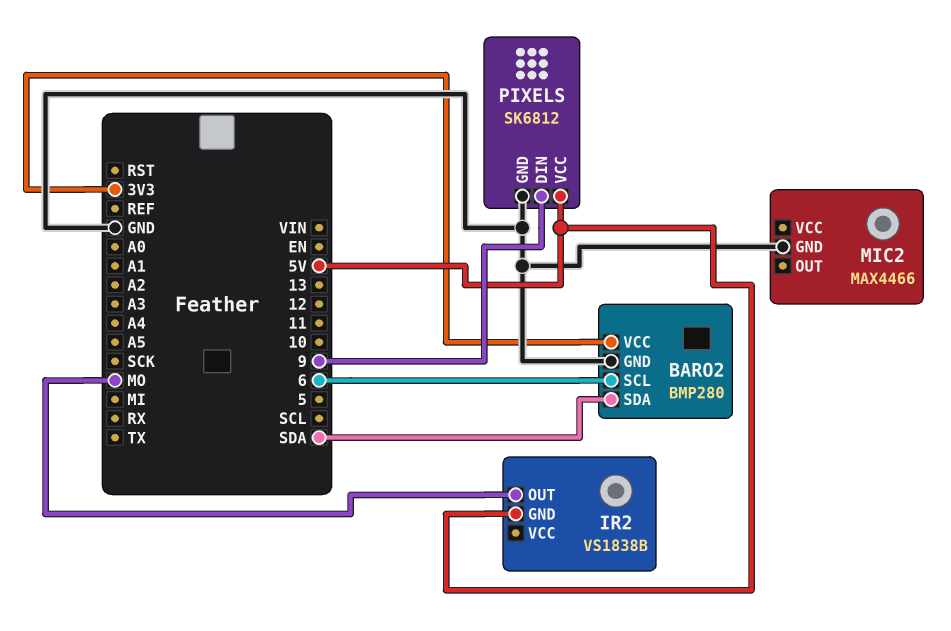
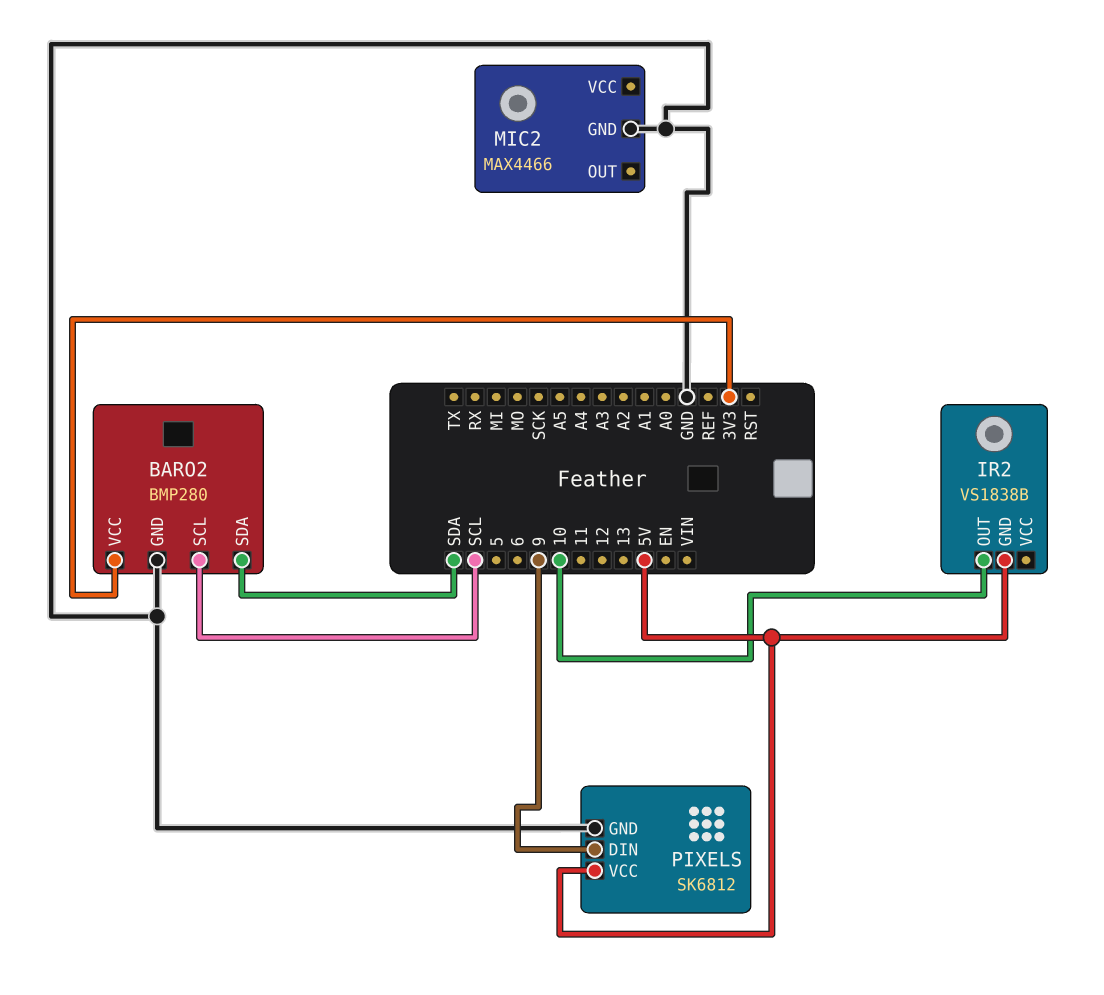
BARO2 pin SCL: 6 -> SCL
IR2 pin OUT: MO -> 10

